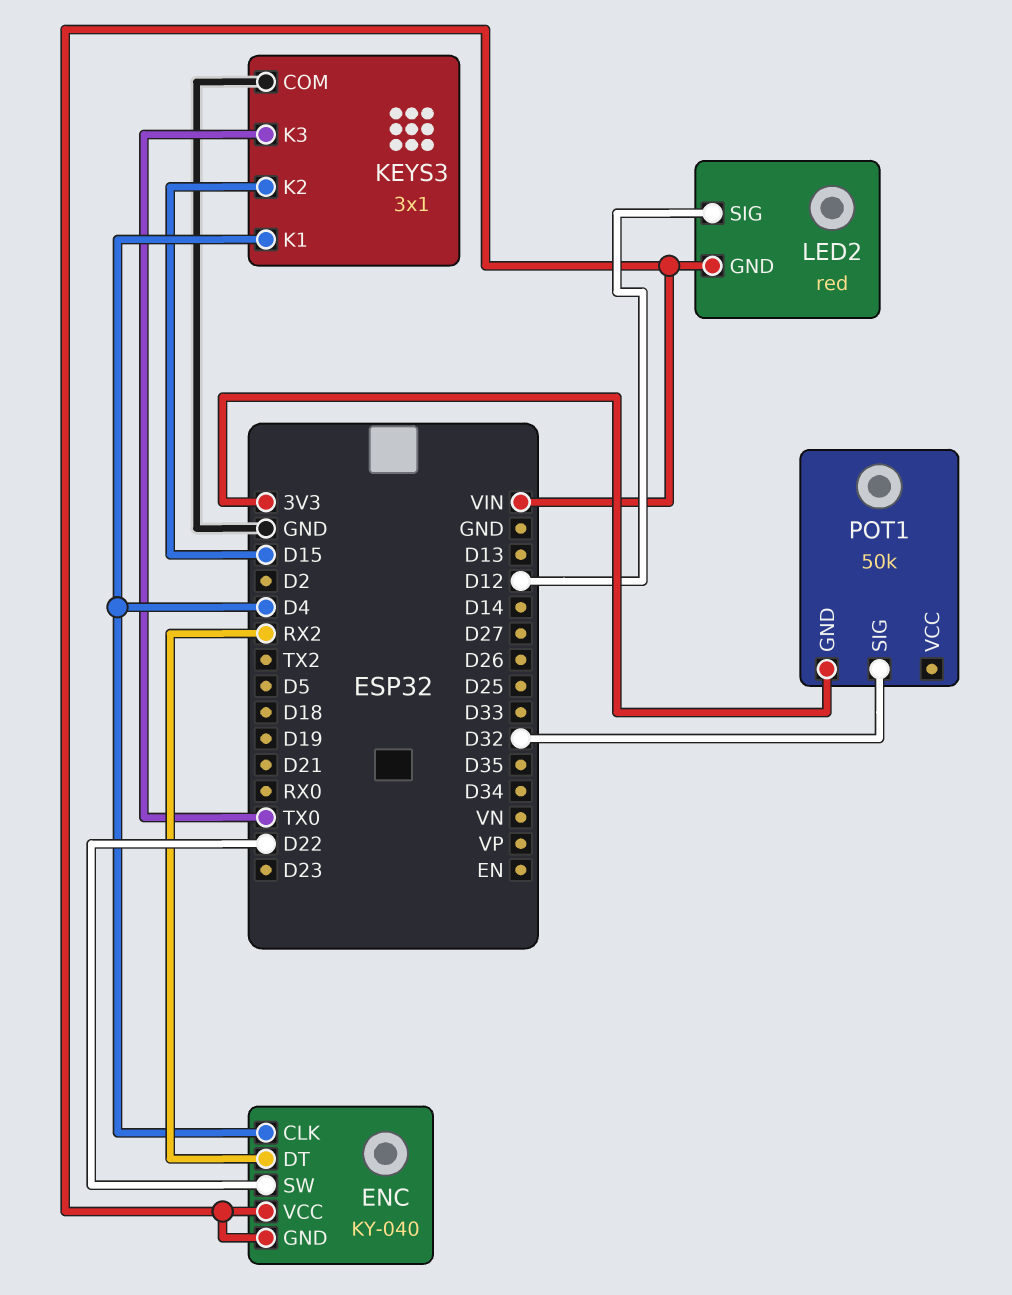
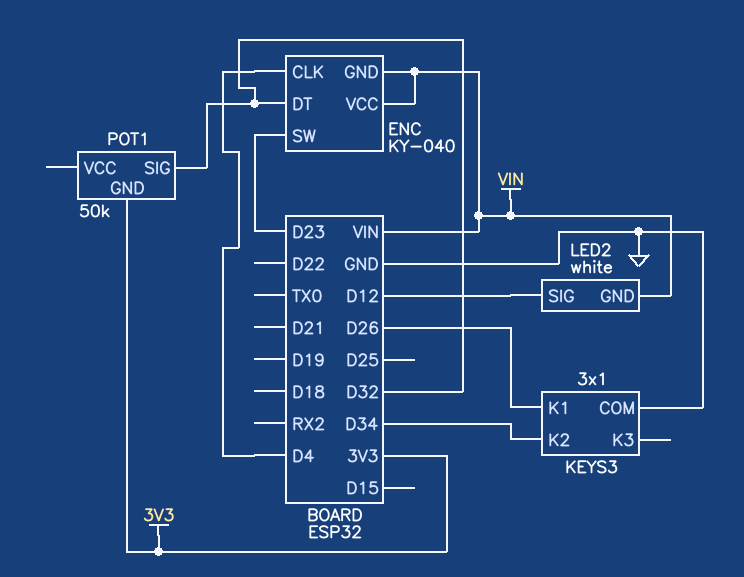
ENC pin DT: RX2 -> D32
ENC pin SW: D22 -> D23
KEYS3 pin K1: D4 -> D26
KEYS3 pin K2: D15 -> D34
KEYS3 pin K3: TX0 -> none
LED2: red -> white

